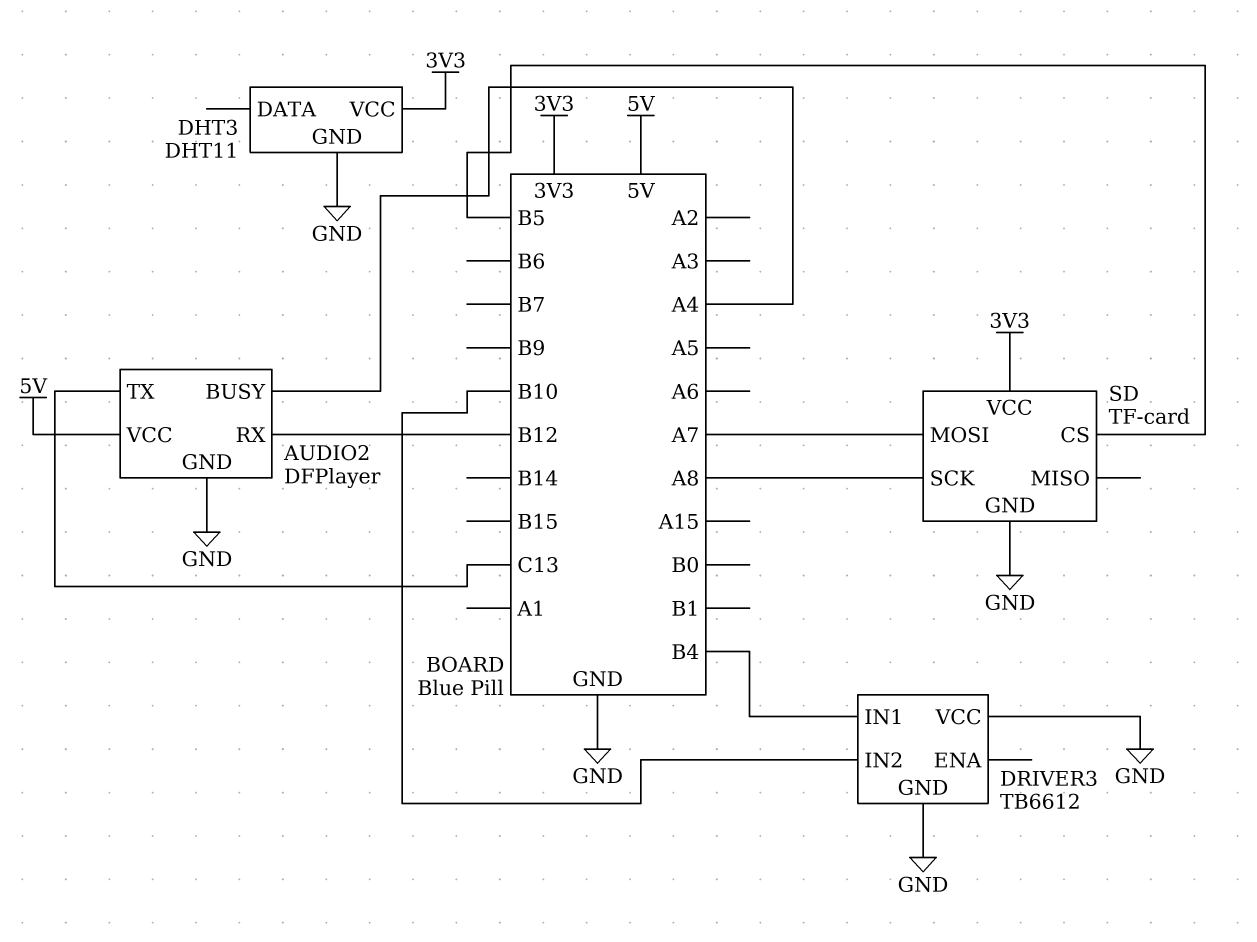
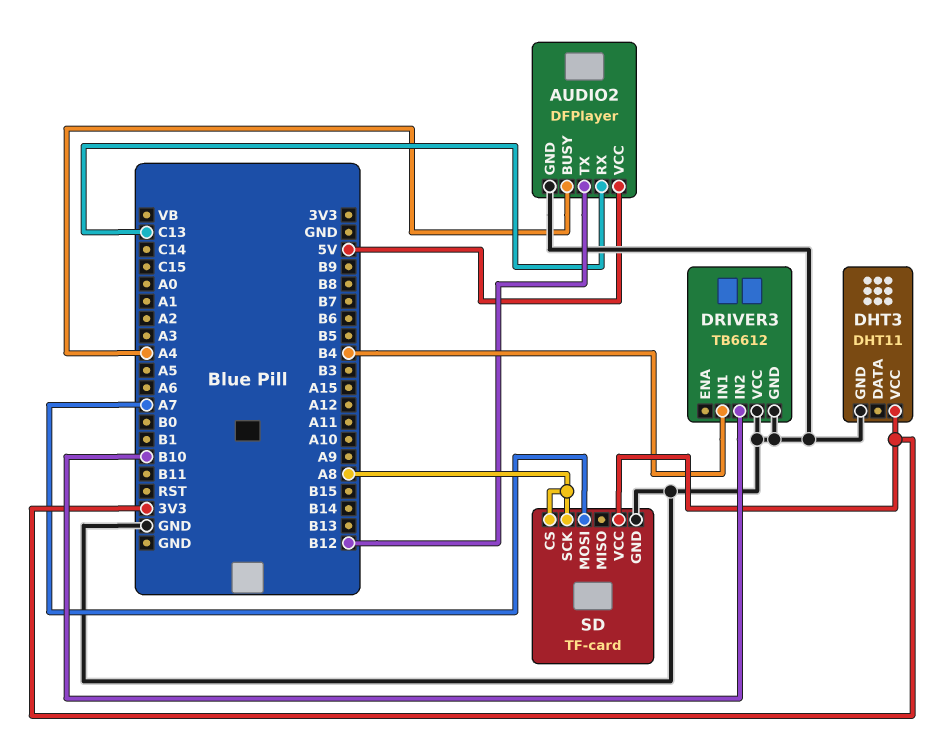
AUDIO2 pin RX: B12 -> C13
AUDIO2 pin TX: C13 -> B12
SD pin CS: B5 -> A8

